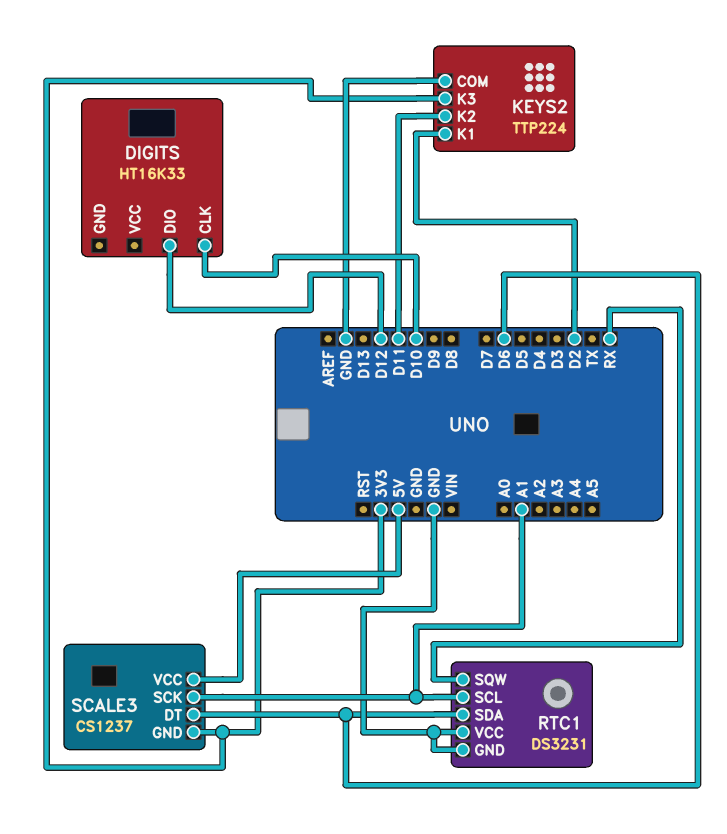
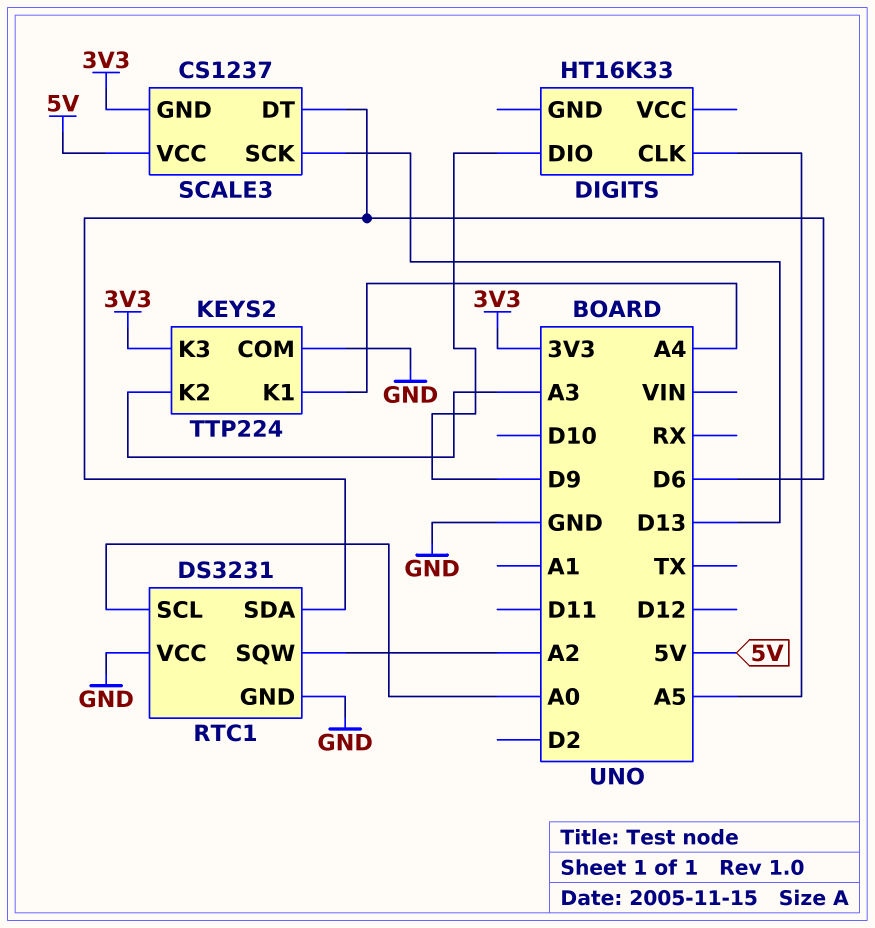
DIGITS pin CLK: D10 -> A5
DIGITS pin DIO: D12 -> D9
KEYS2 pin K1: D2 -> A4
KEYS2 pin K2: D11 -> A3
RTC1 pin SCL: A1 -> A0
RTC1 pin SQW: RX -> A2
SCALE3 pin SCK: A1 -> D13

